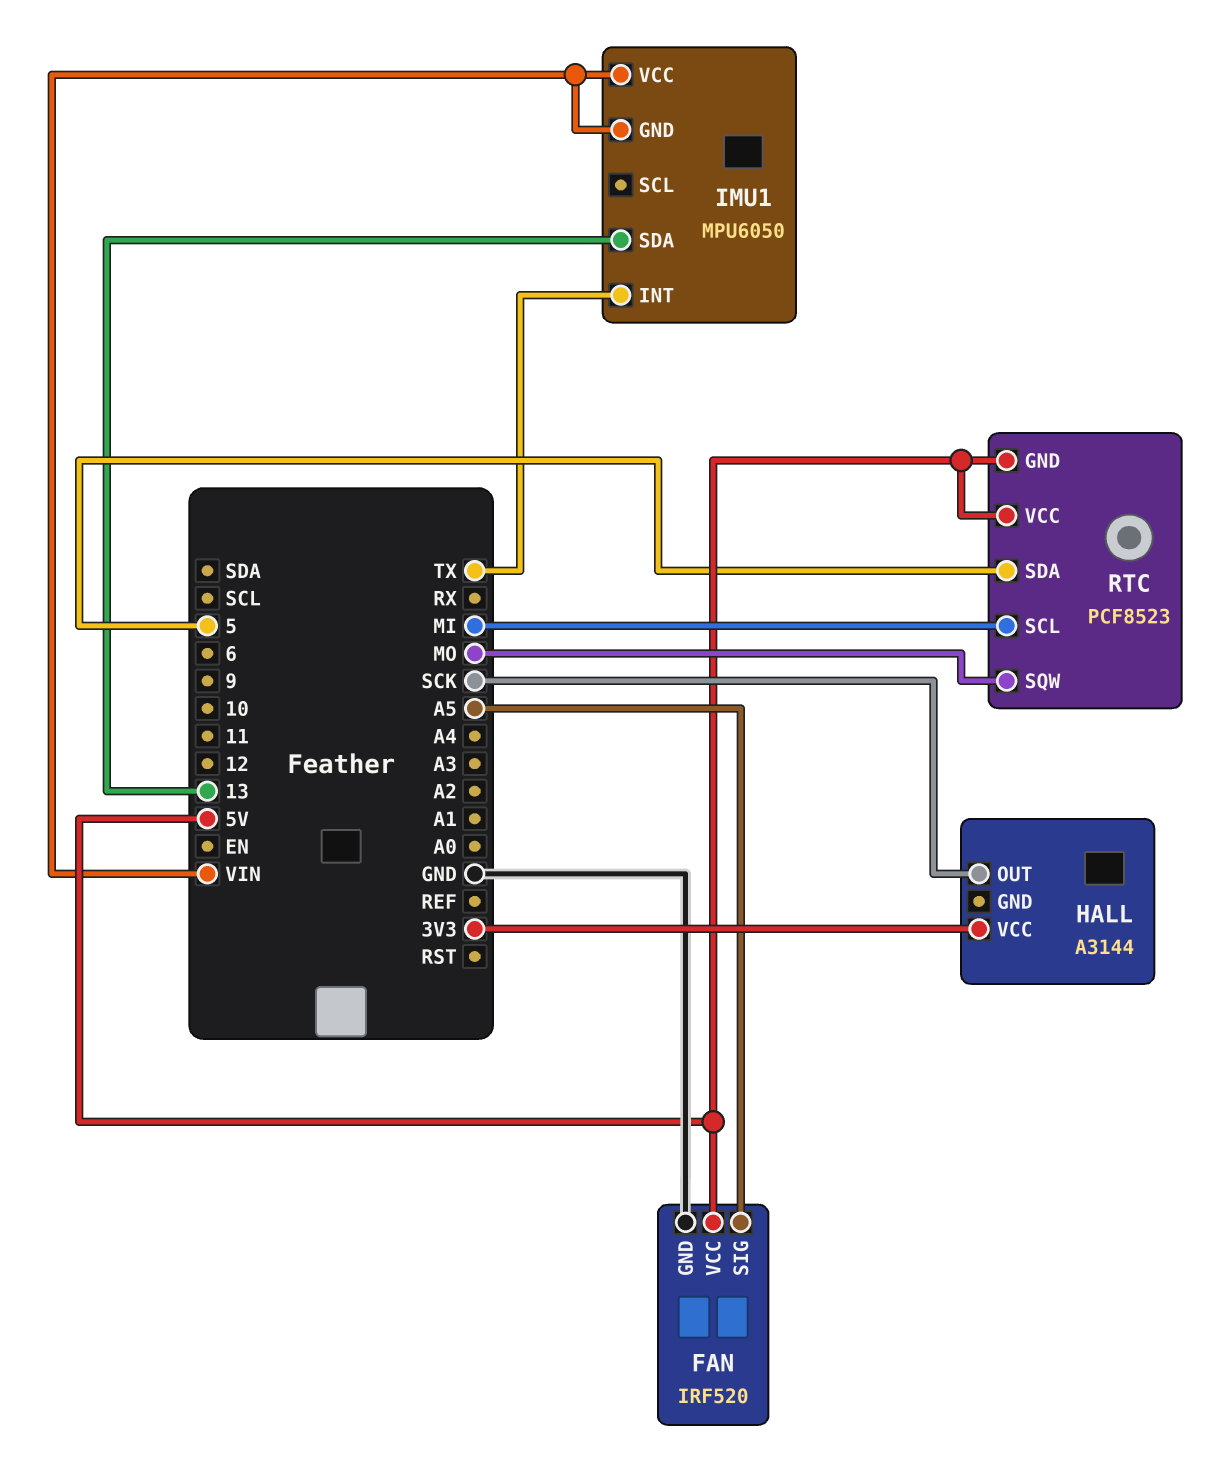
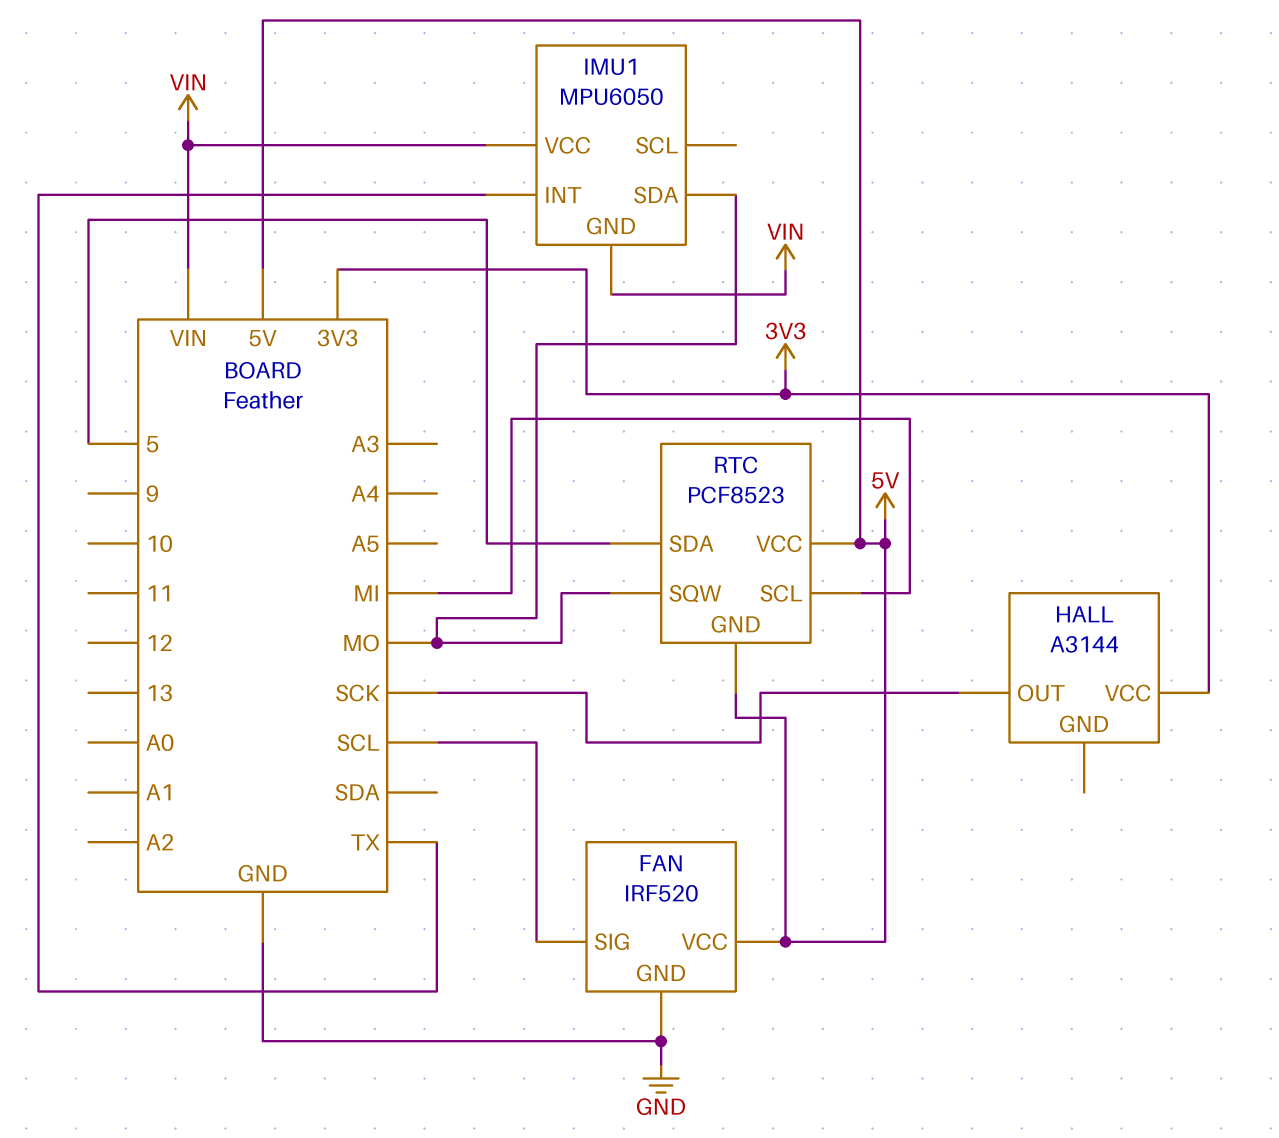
FAN pin SIG: A5 -> SCL
IMU1 pin SDA: 13 -> MO

